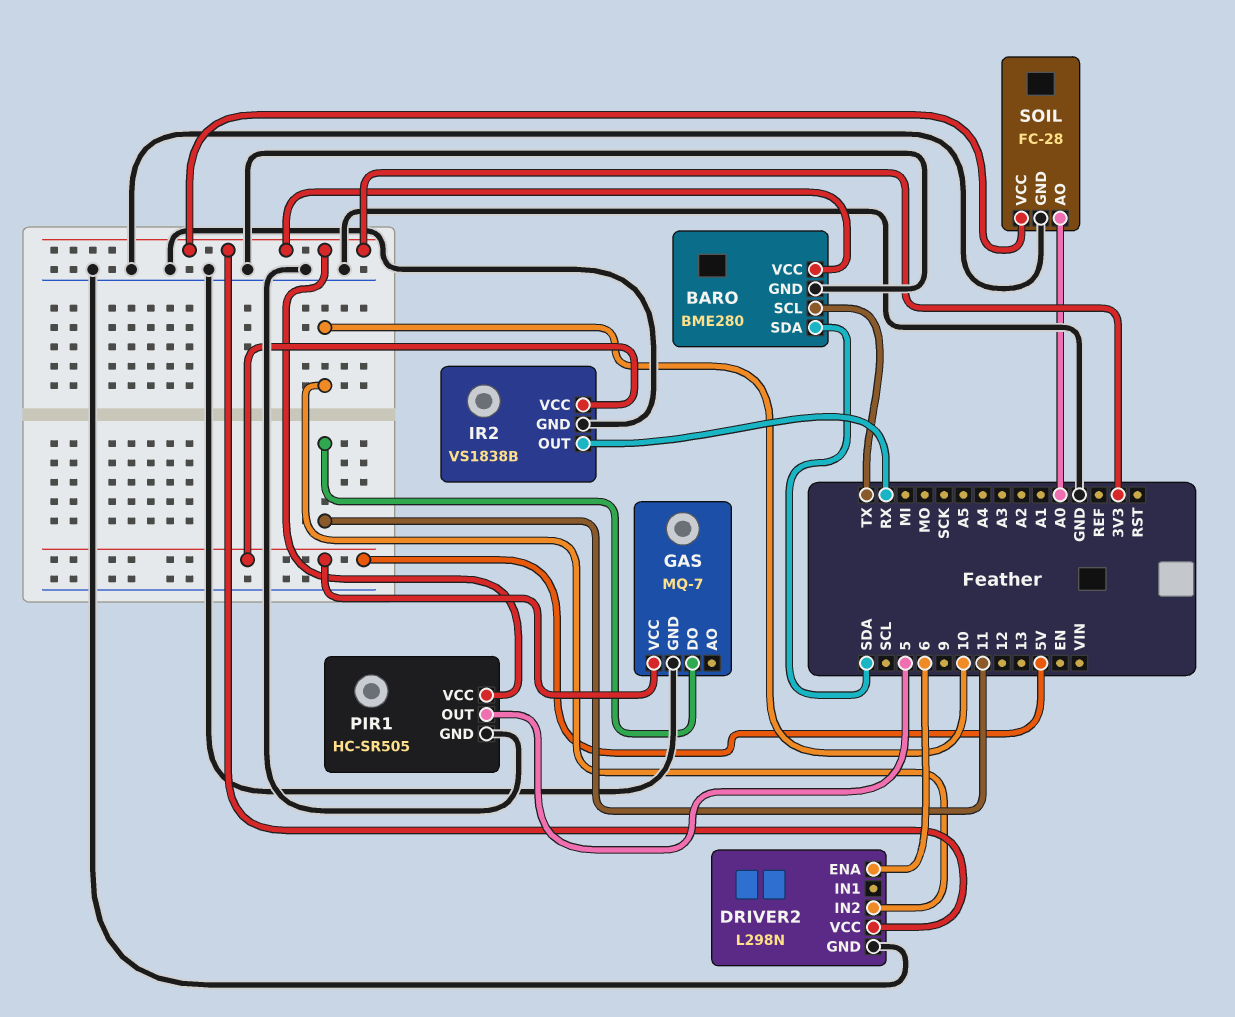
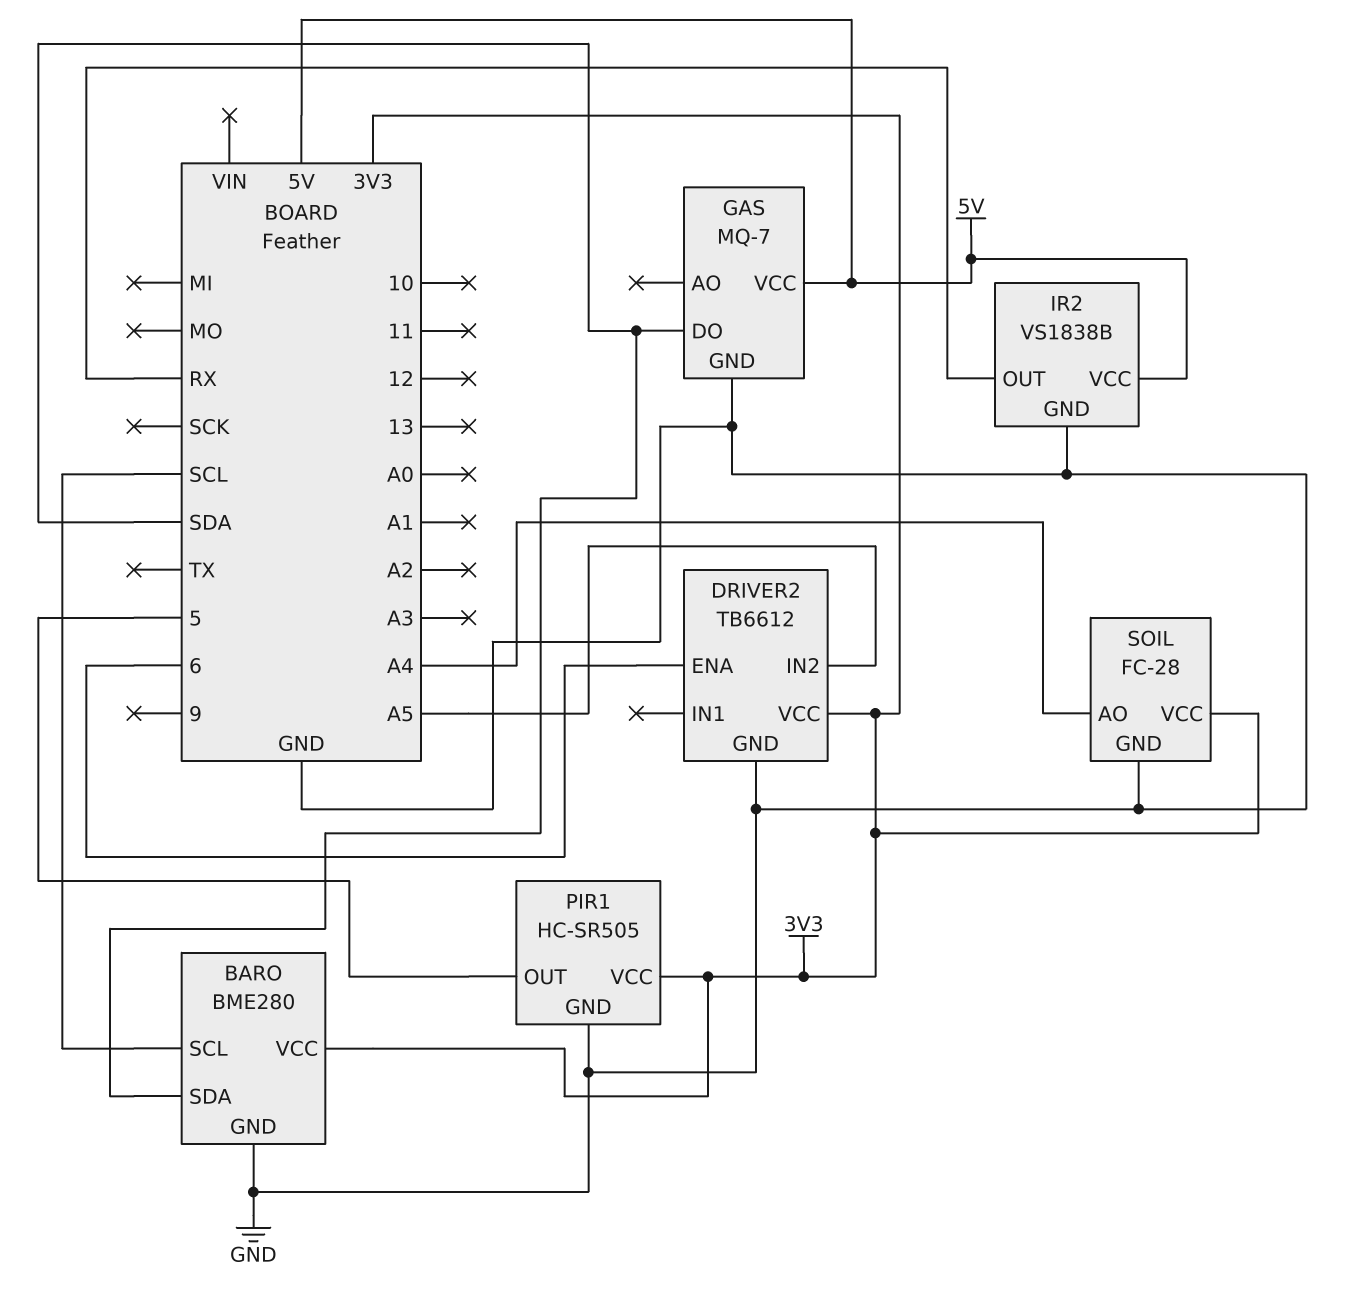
BARO pin SCL: TX -> SCL
DRIVER2: L298N -> TB6612
DRIVER2 pin IN2: 10 -> A5
GAS pin DO: 11 -> SDA
SOIL pin AO: A0 -> A4

